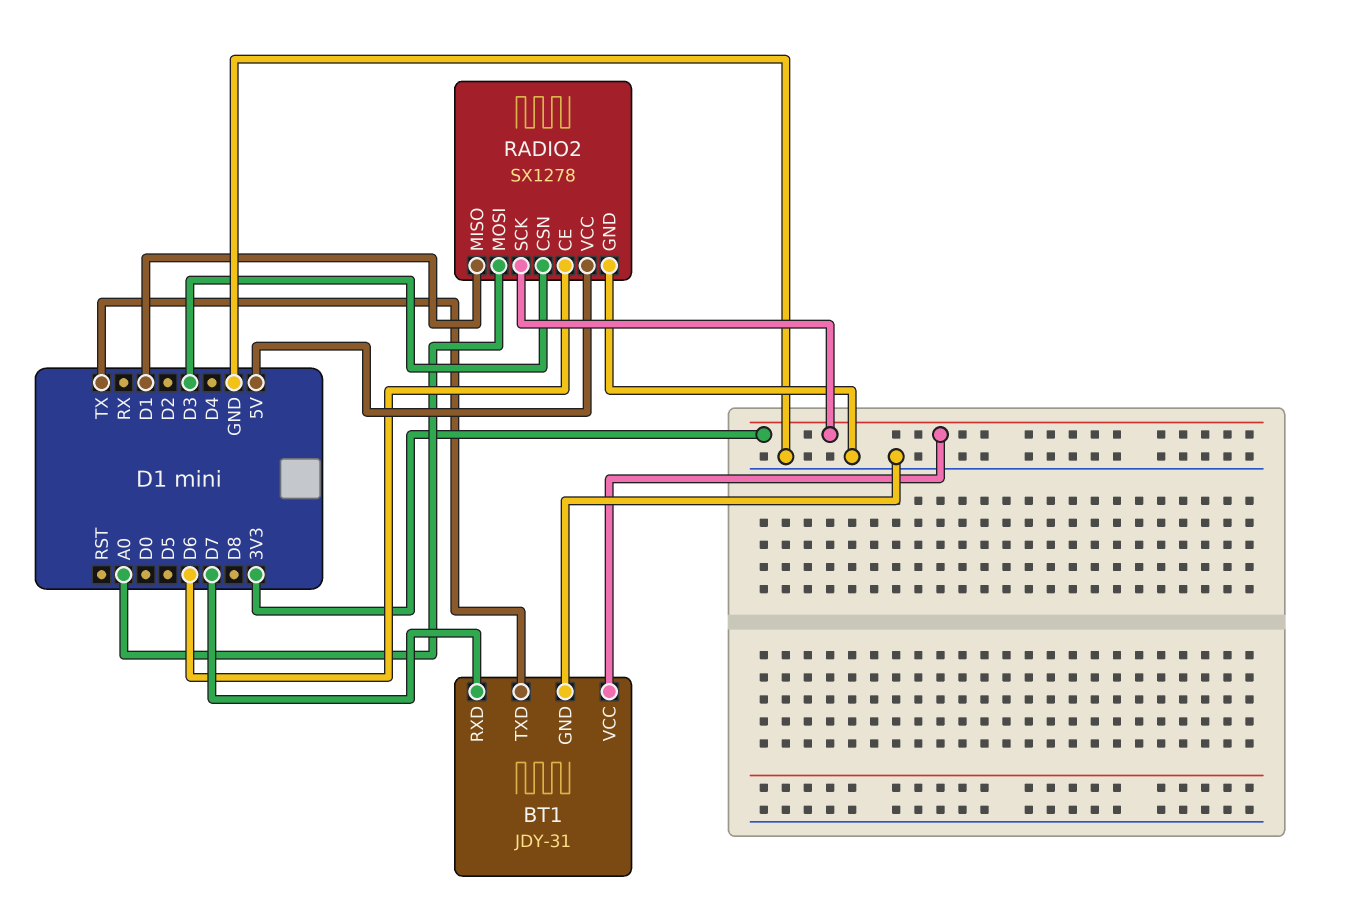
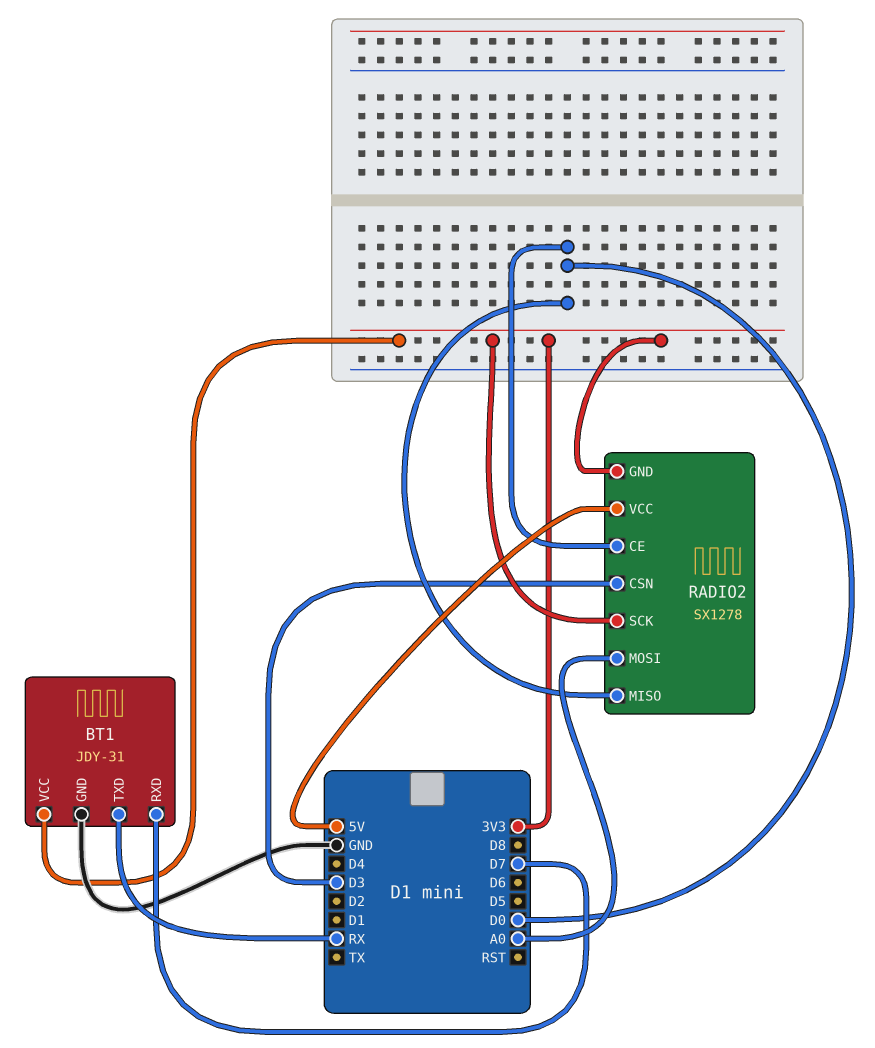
BT1 pin TXD: TX -> RX
RADIO2 pin CE: D6 -> D0
RADIO2 pin GND: GND -> 3V3
RADIO2 pin MISO: D1 -> D0

